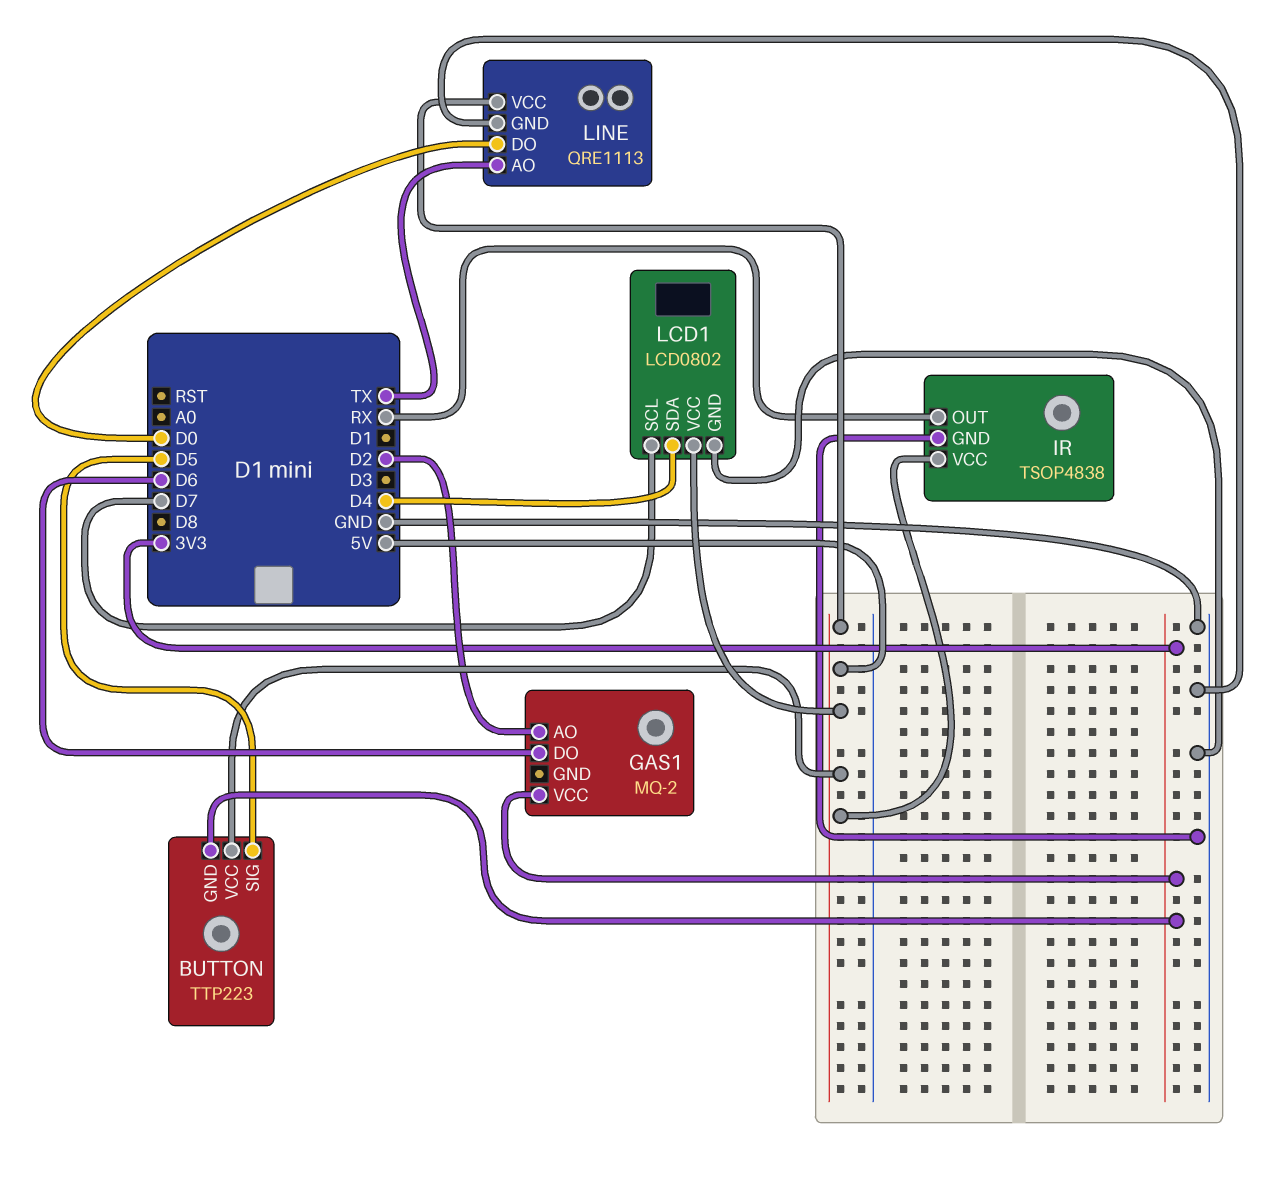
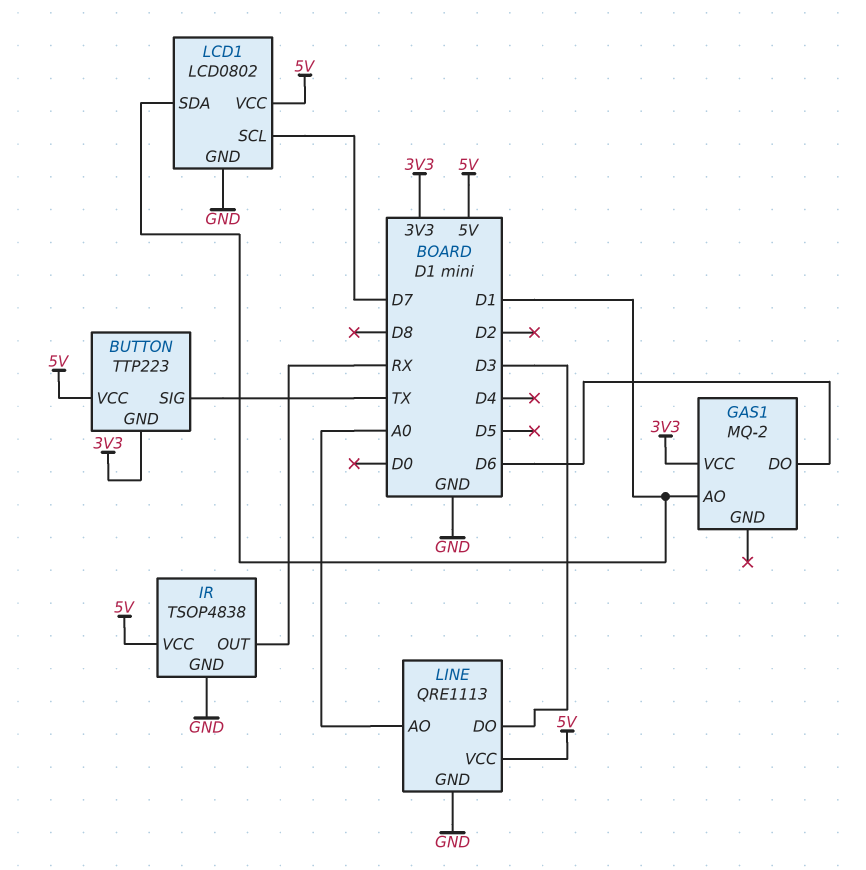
BUTTON pin SIG: D5 -> TX
GAS1 pin AO: D2 -> D1
LCD1 pin SDA: D4 -> D1
LINE pin AO: TX -> A0
LINE pin DO: D0 -> D3

